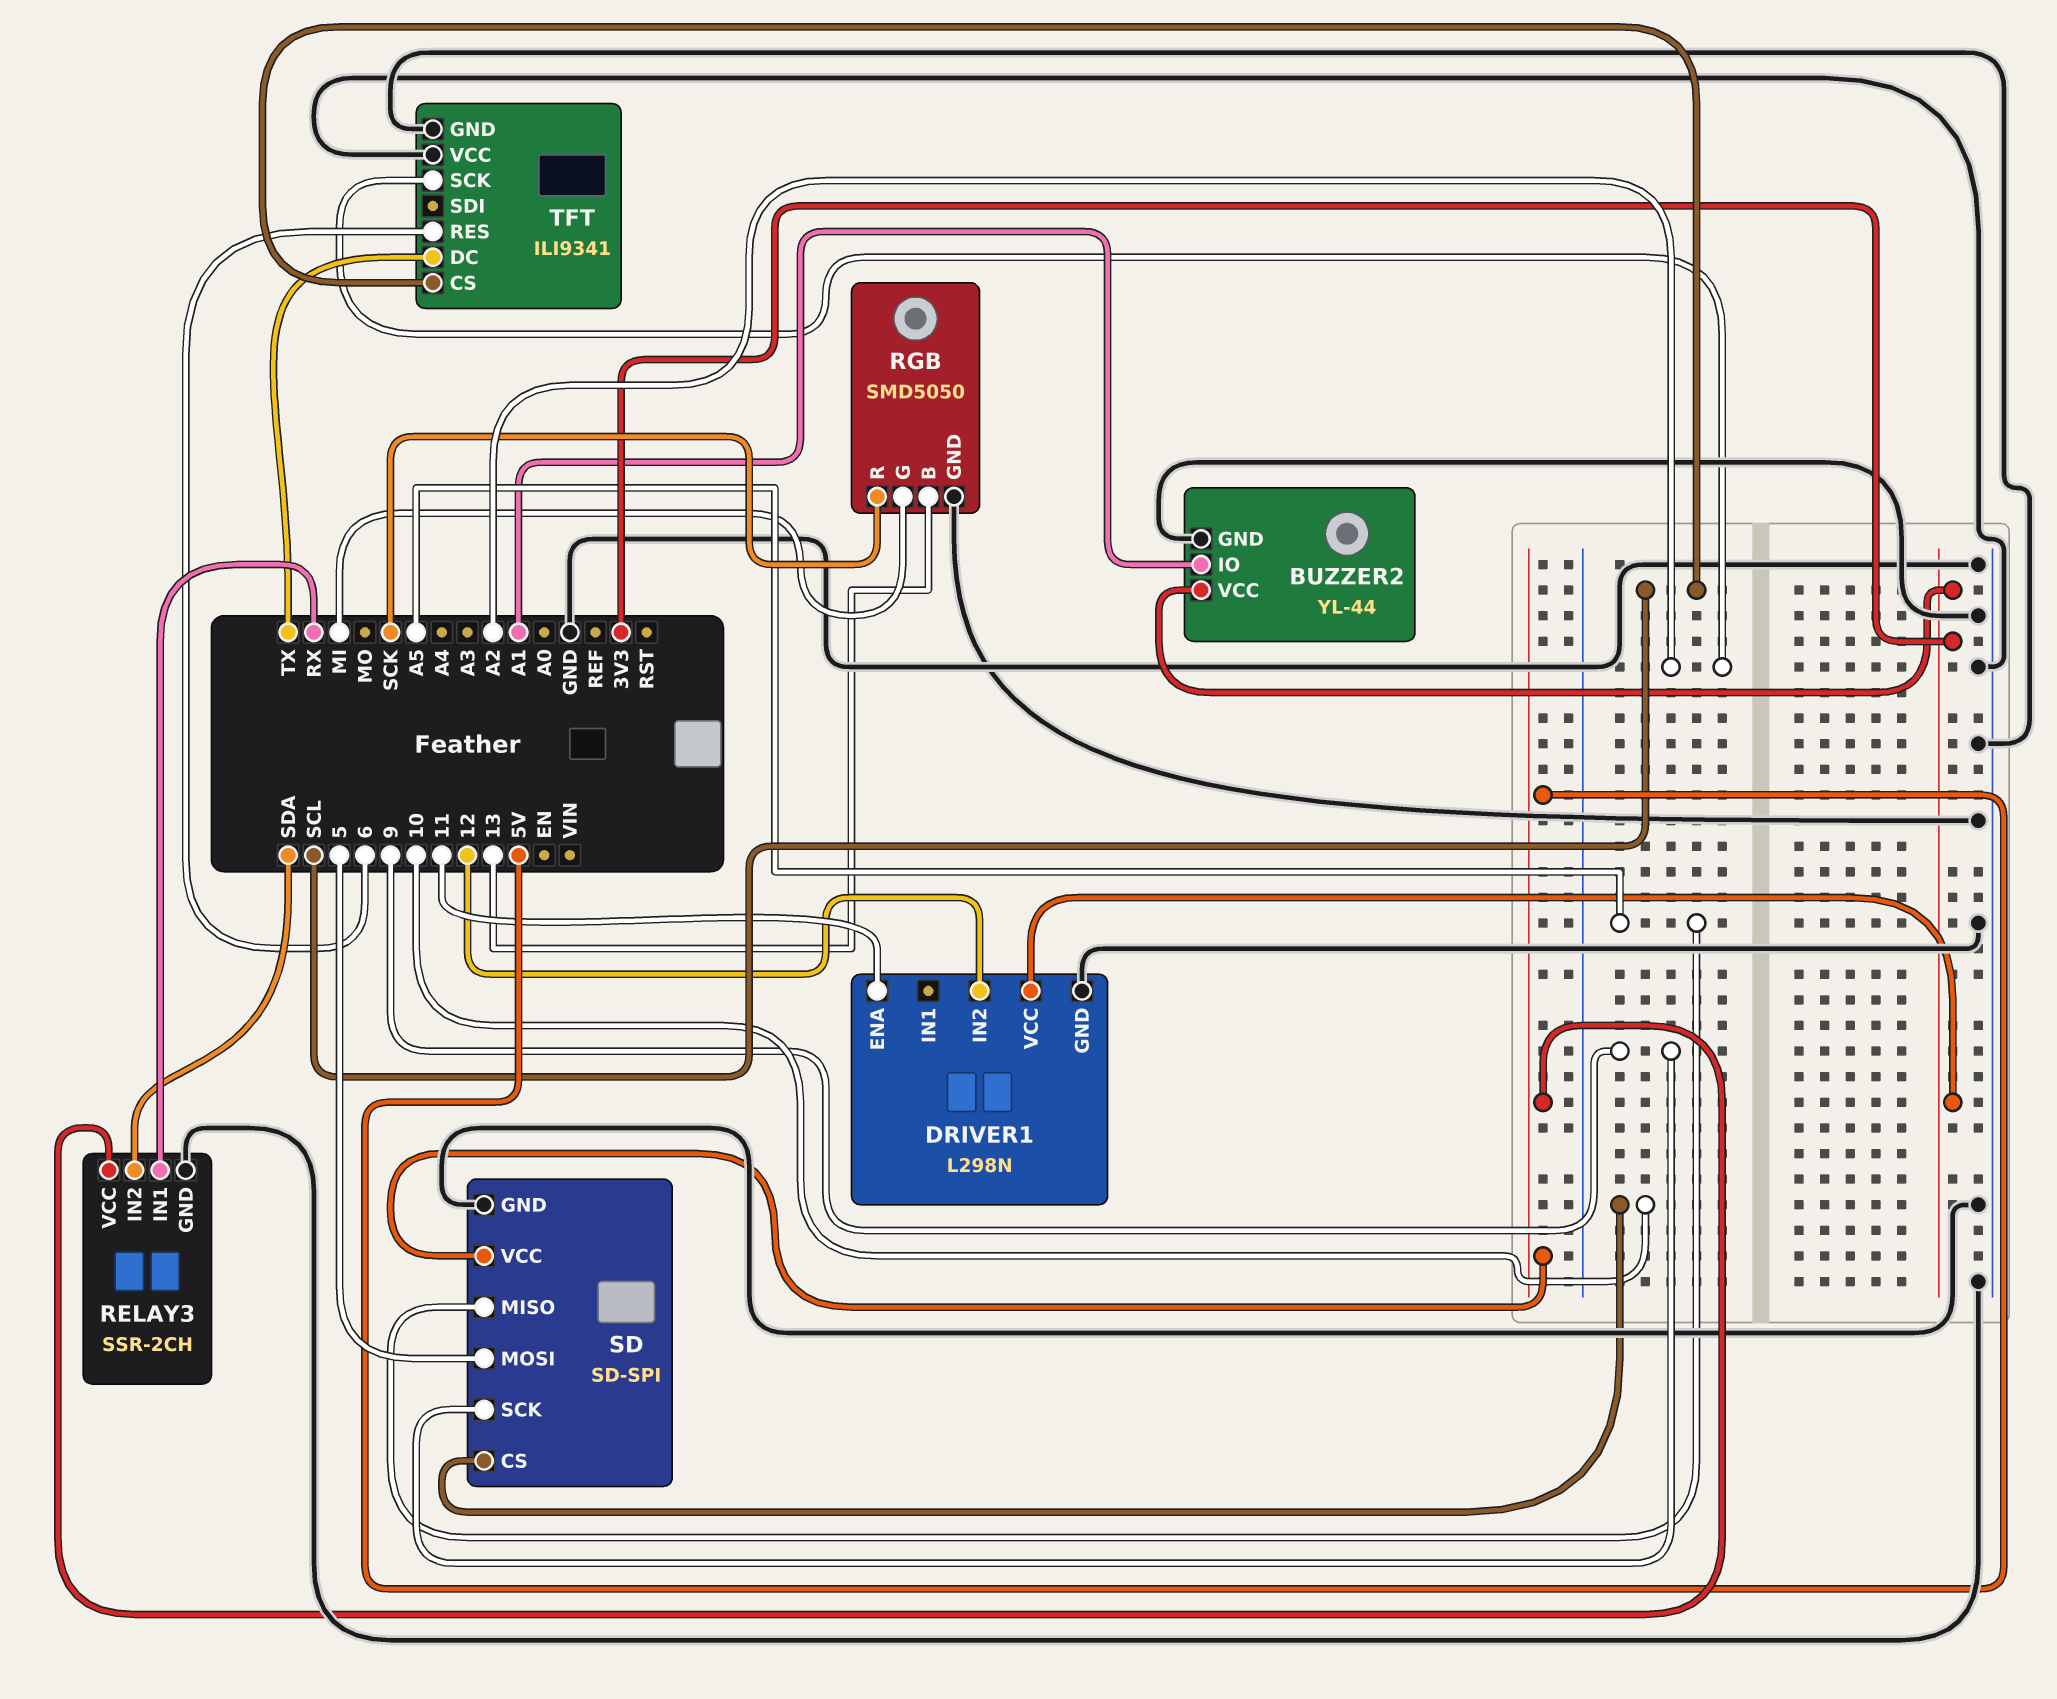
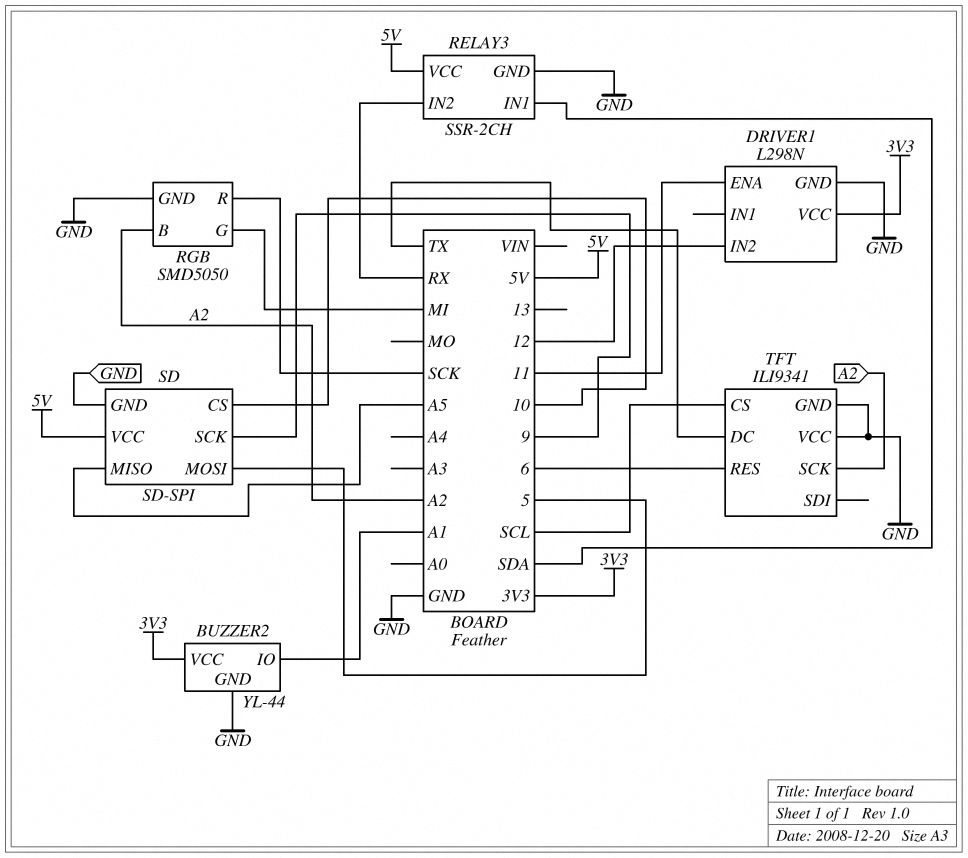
RELAY3 pin IN1: RX -> SDA
RELAY3 pin IN2: SDA -> RX
RGB pin B: 13 -> A2

